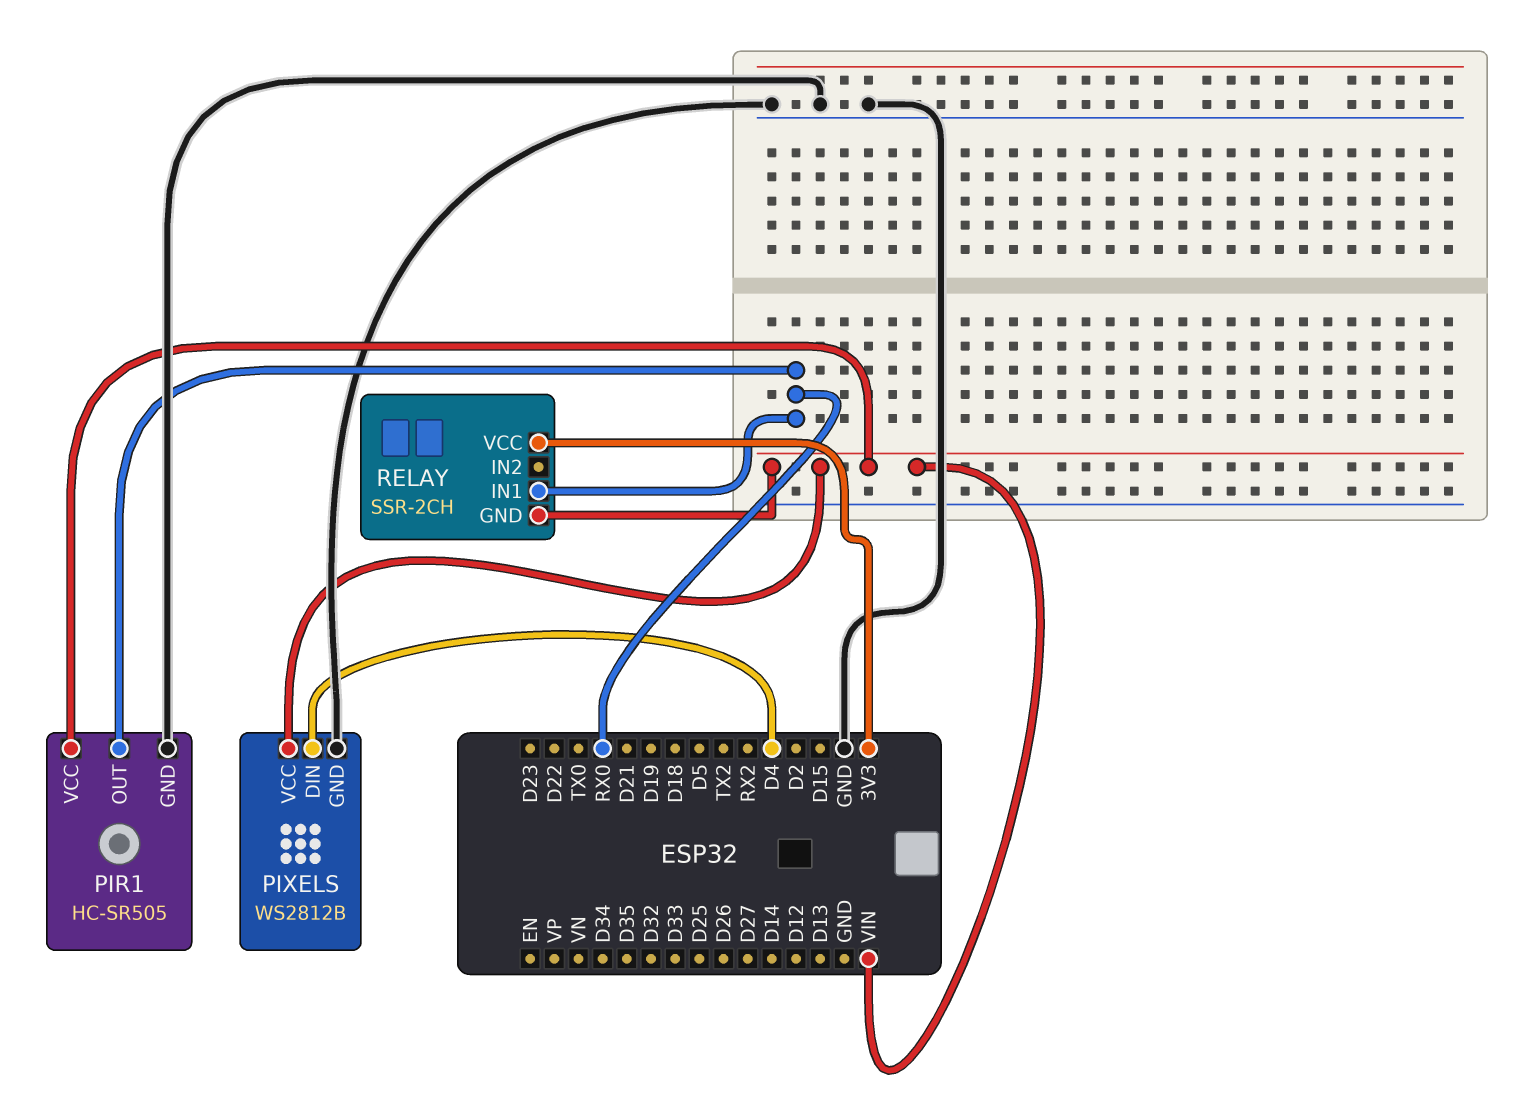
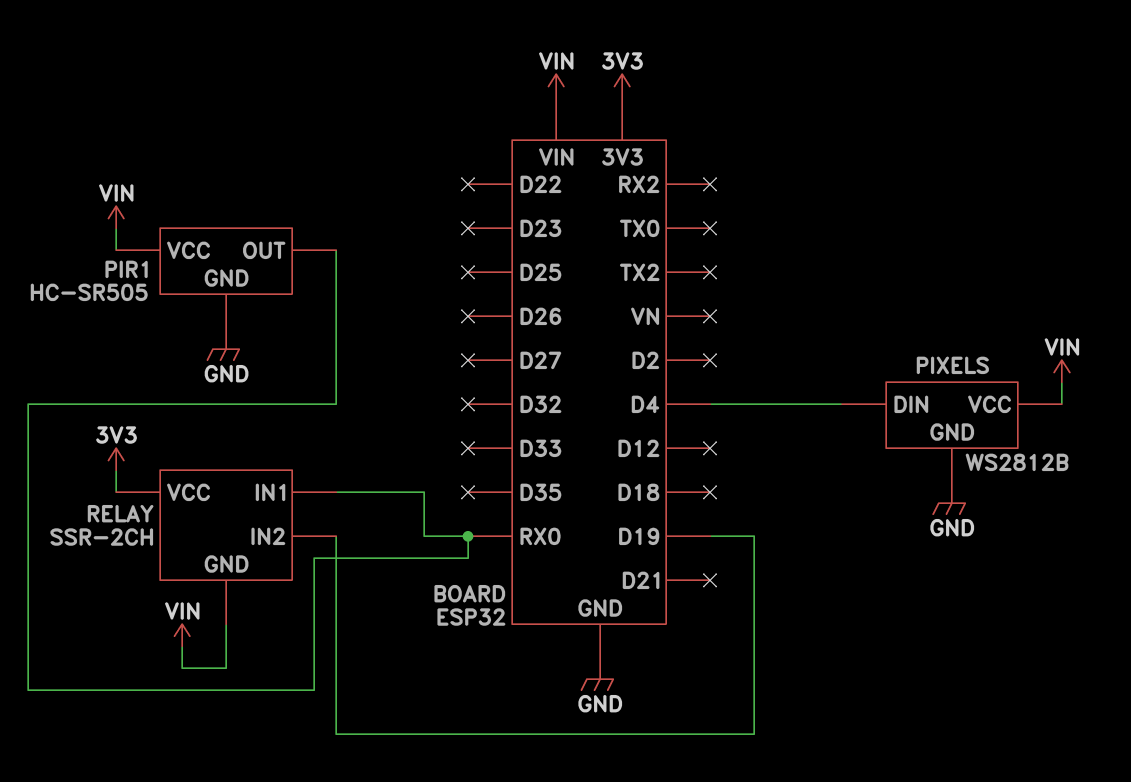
RELAY pin IN2: none -> D19

